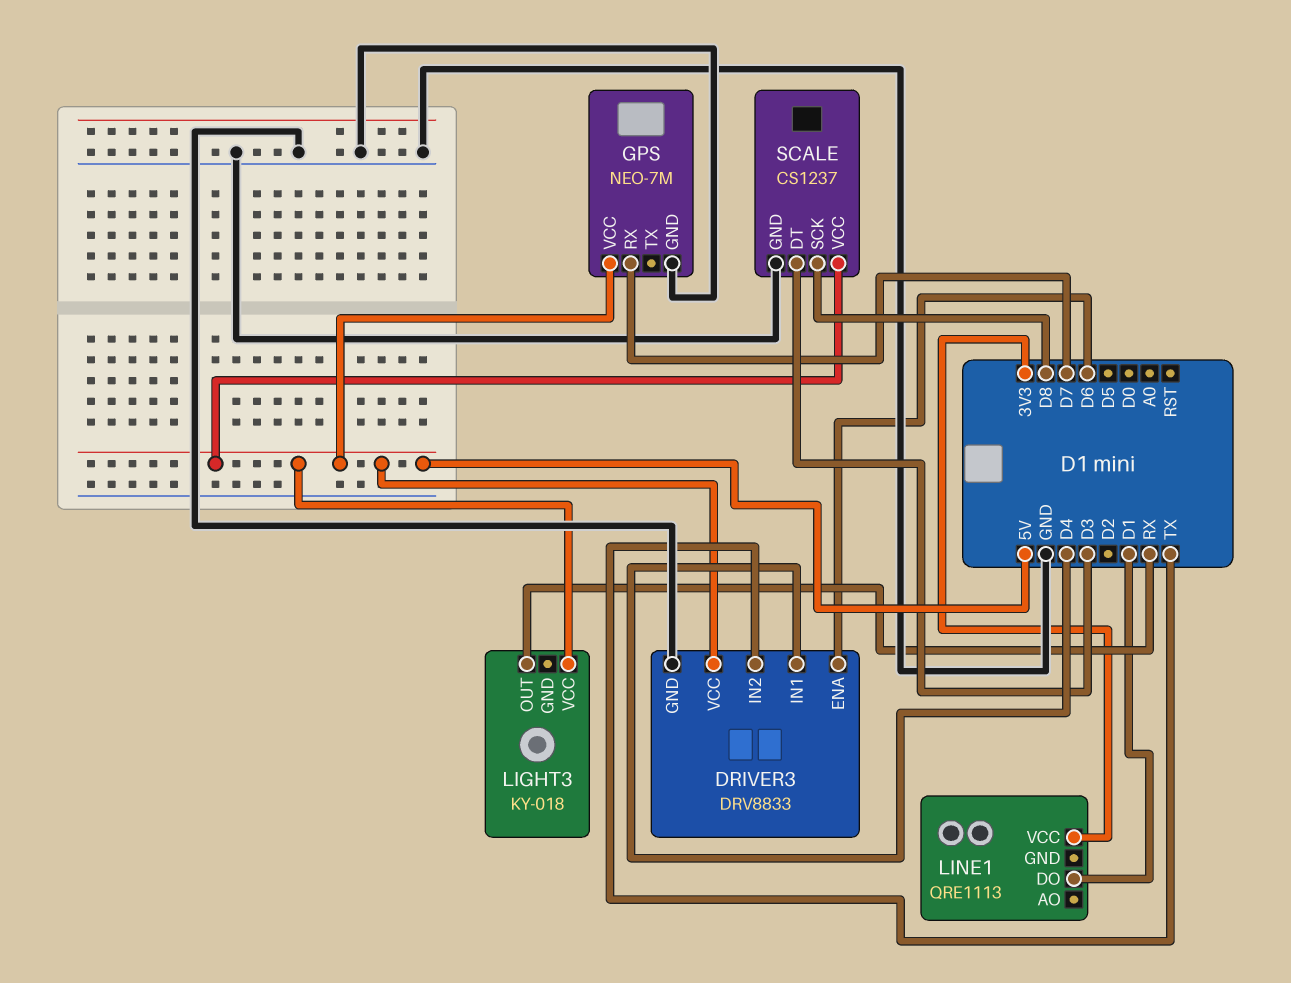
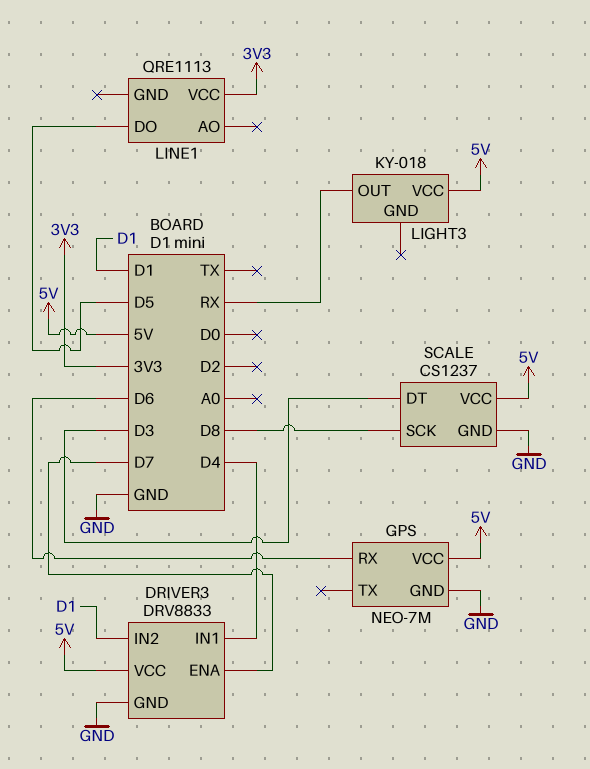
DRIVER3 pin ENA: D6 -> D7
DRIVER3 pin IN2: TX -> D1
GPS pin RX: D7 -> D6
LINE1 pin DO: D1 -> D5

